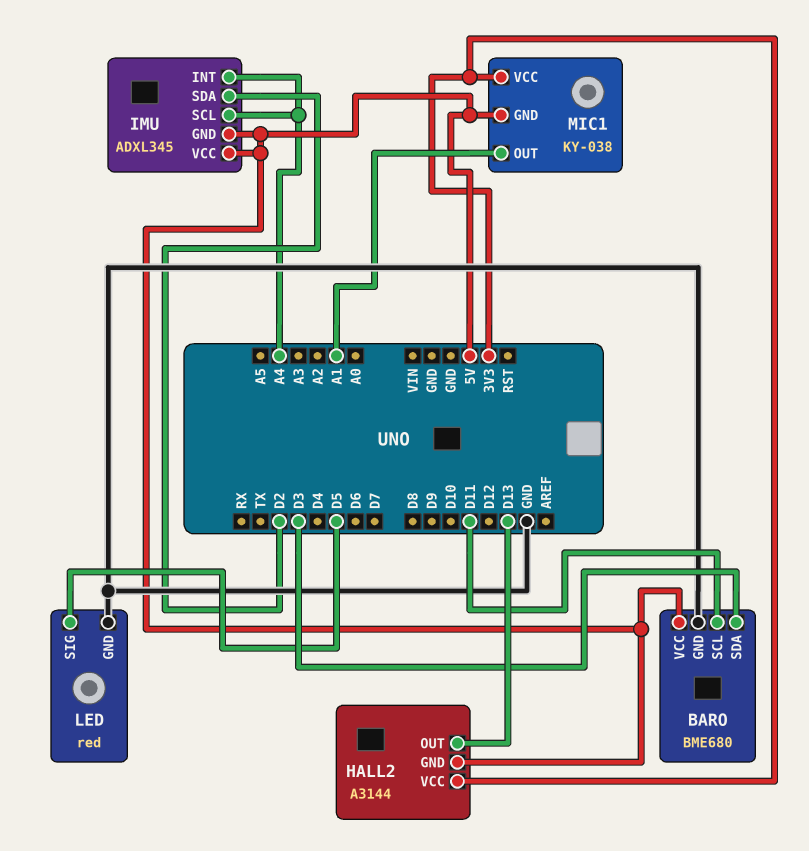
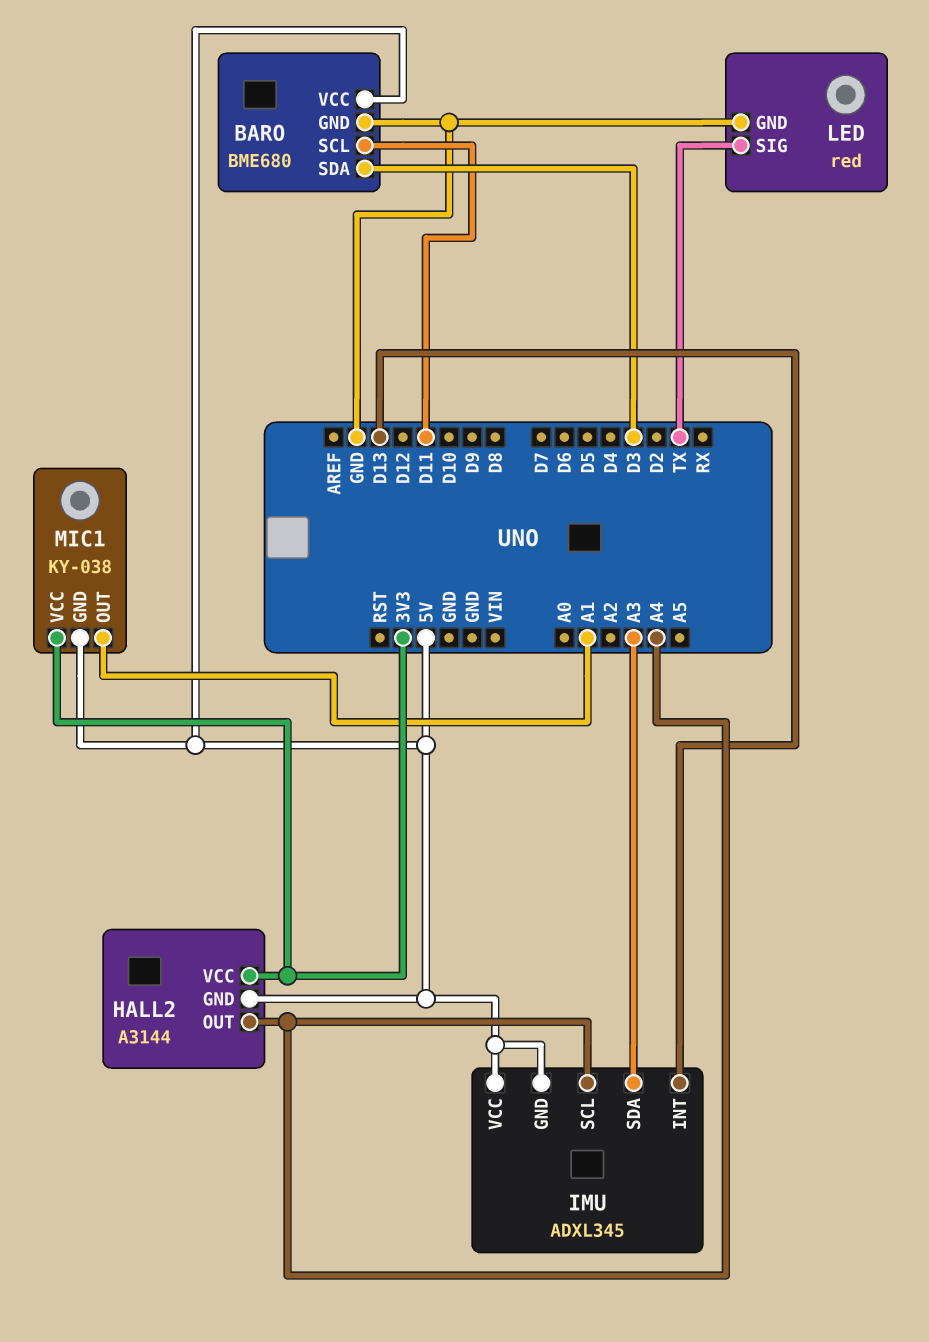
HALL2 pin OUT: D13 -> A4
IMU pin INT: A4 -> D13
IMU pin SDA: D2 -> A3
LED pin SIG: D5 -> TX

